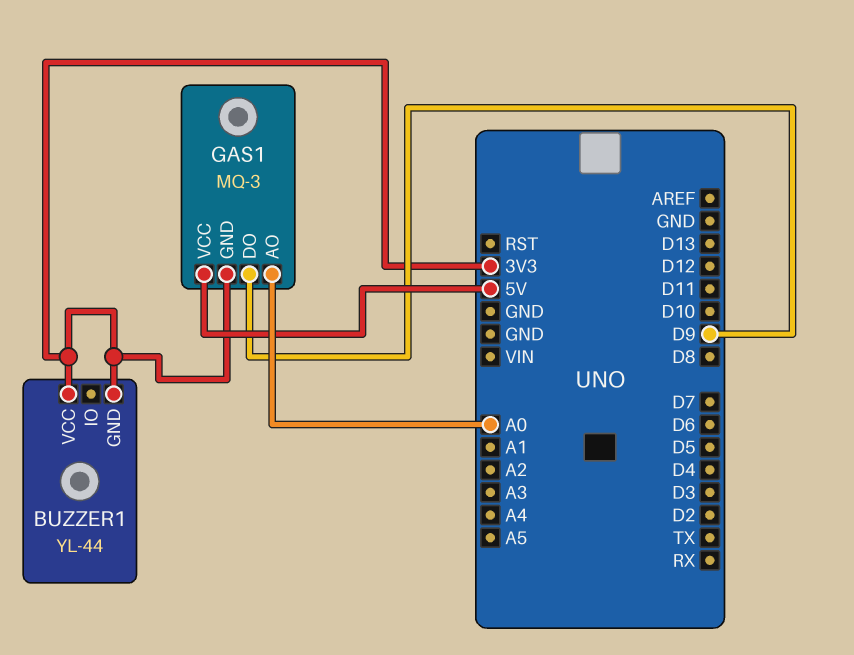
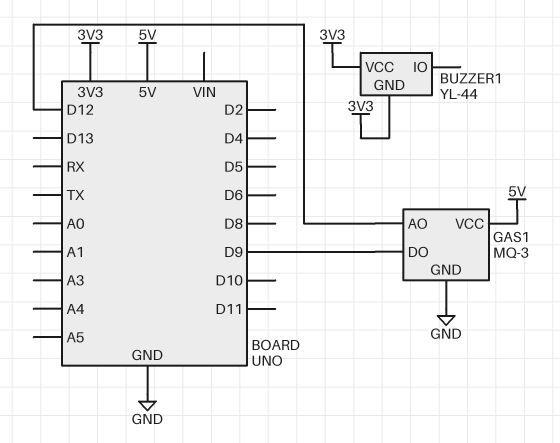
GAS1 pin AO: A0 -> D12
GAS1 pin GND: 3V3 -> GND

